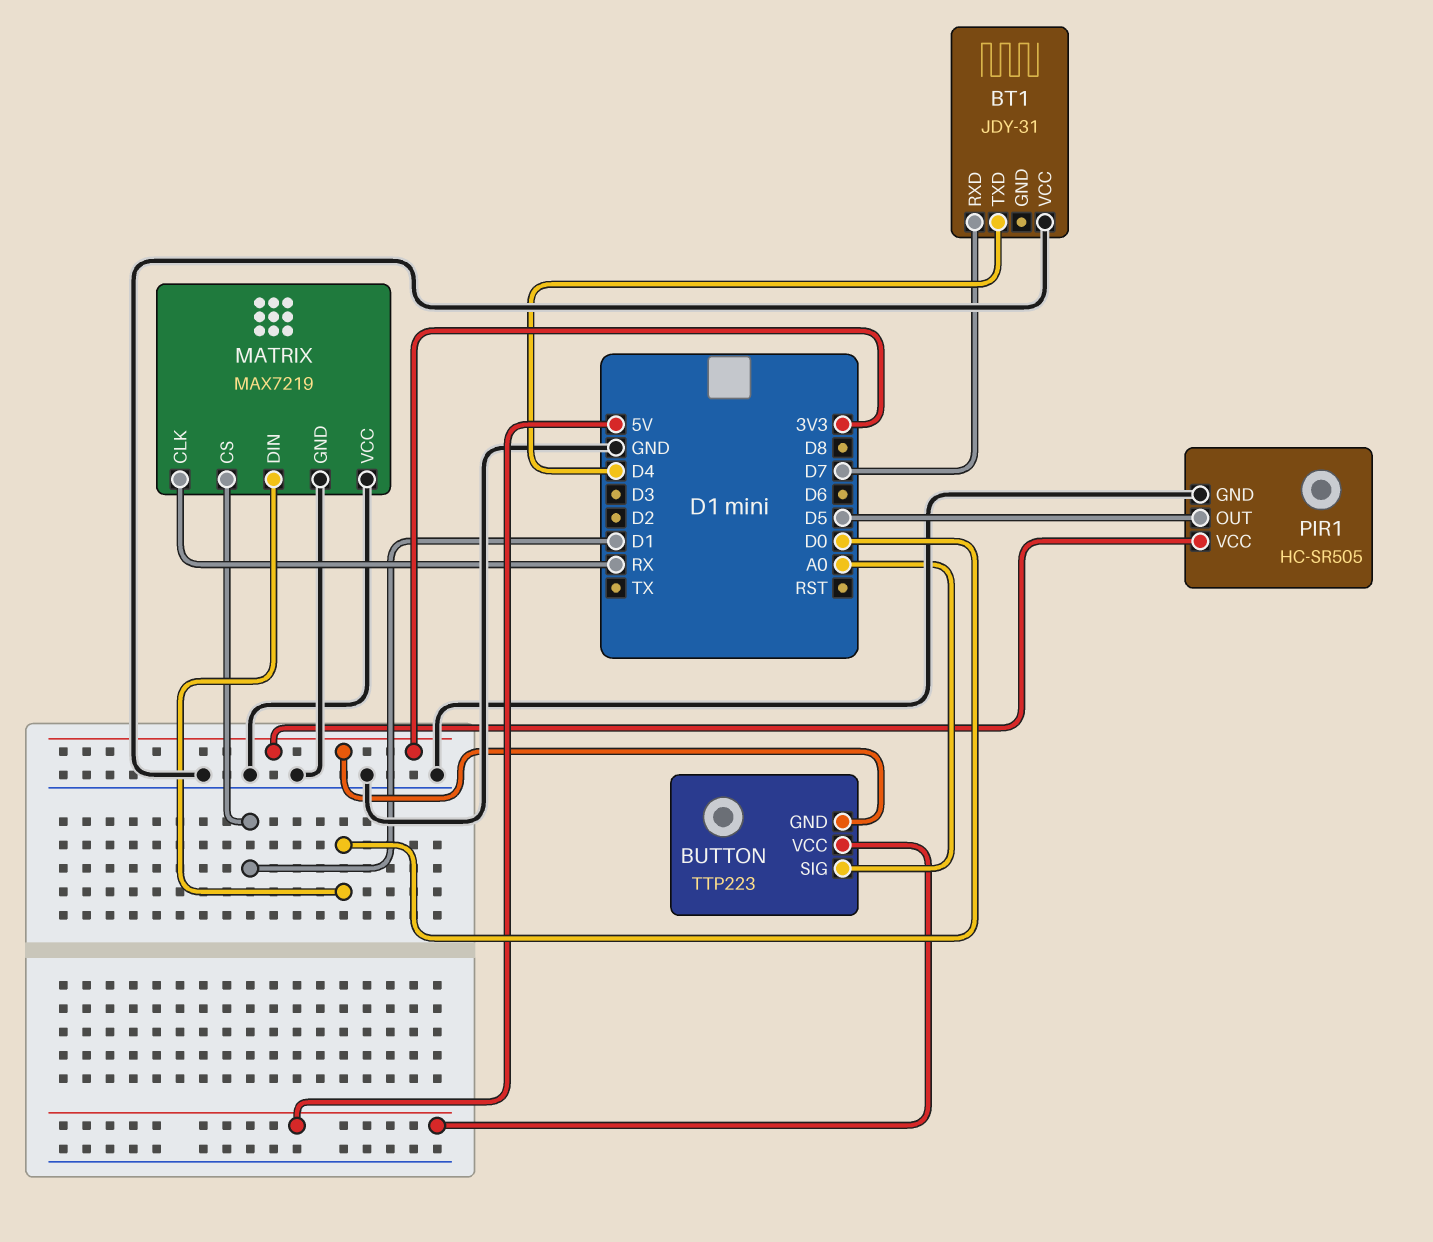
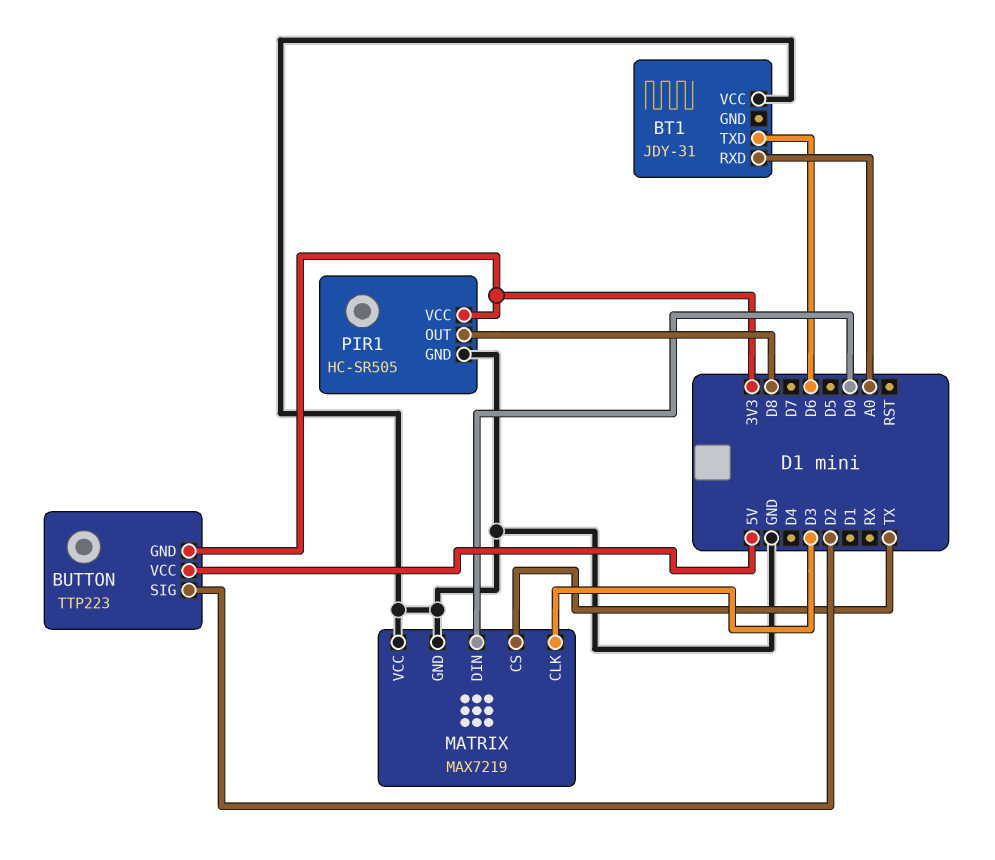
BT1 pin RXD: D7 -> A0
BT1 pin TXD: D4 -> D6
BUTTON pin SIG: A0 -> D2
MATRIX pin CLK: RX -> D3
MATRIX pin CS: D1 -> TX
PIR1 pin OUT: D5 -> D8

